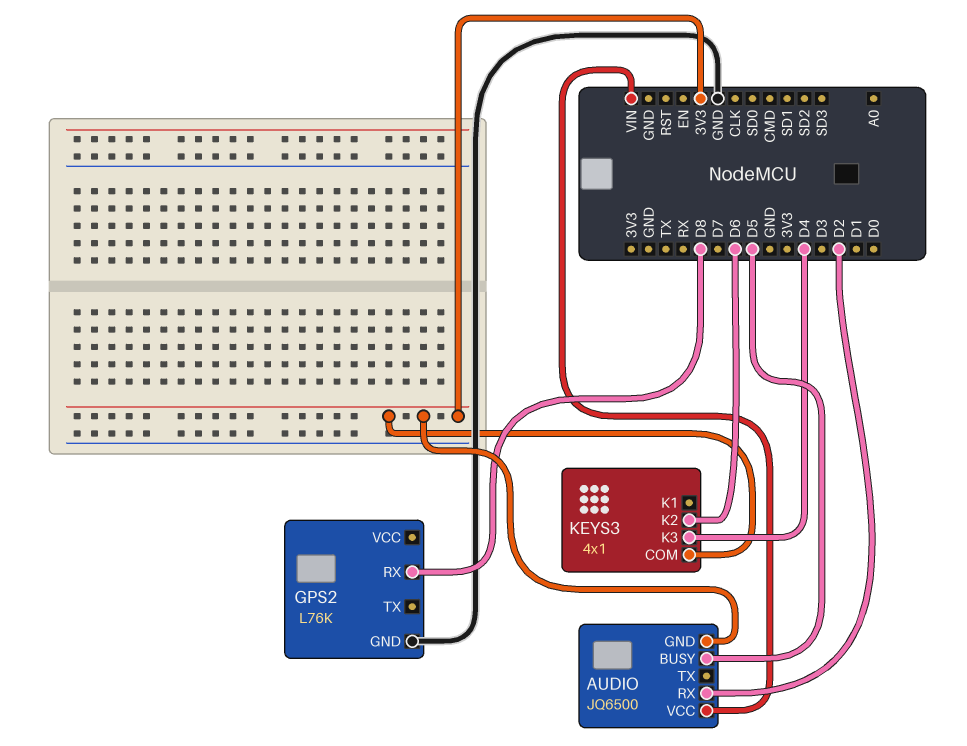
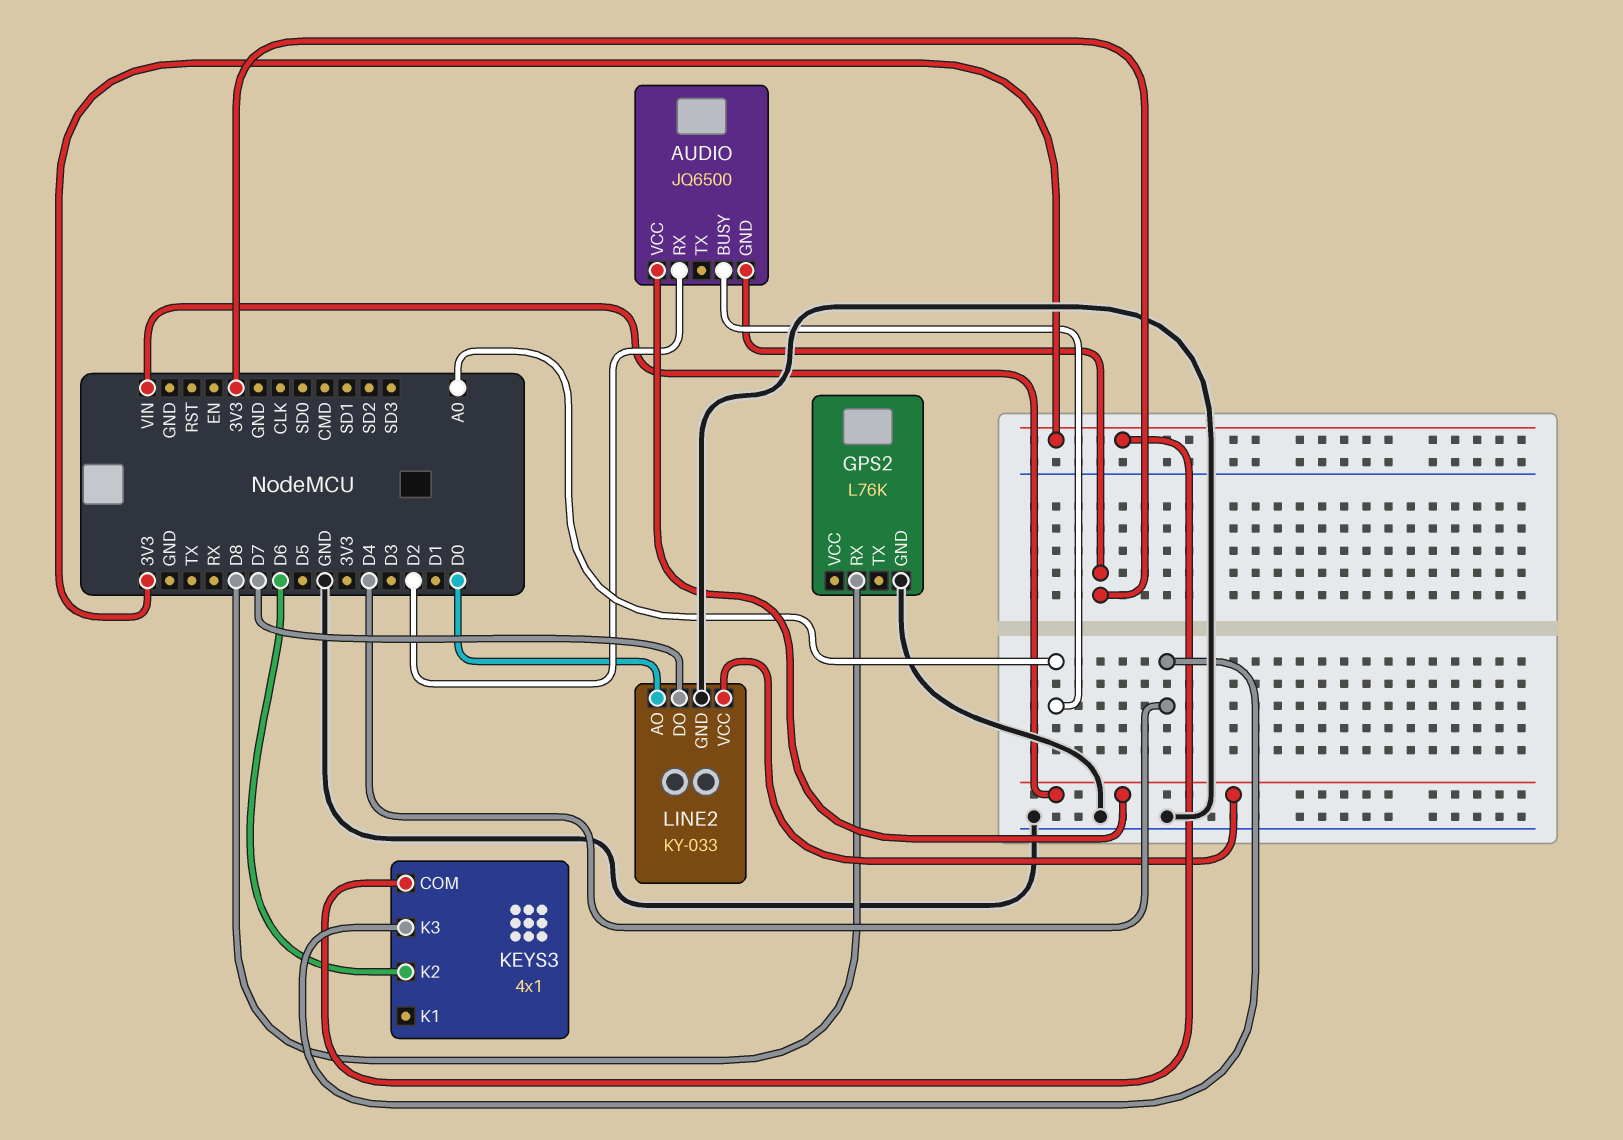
AUDIO pin BUSY: D5 -> A0
LINE2: none -> KY-033
LINE2 pin AO: none -> D0
LINE2 pin DO: none -> D7
LINE2 pin GND: none -> GND
LINE2 pin VCC: none -> VIN

